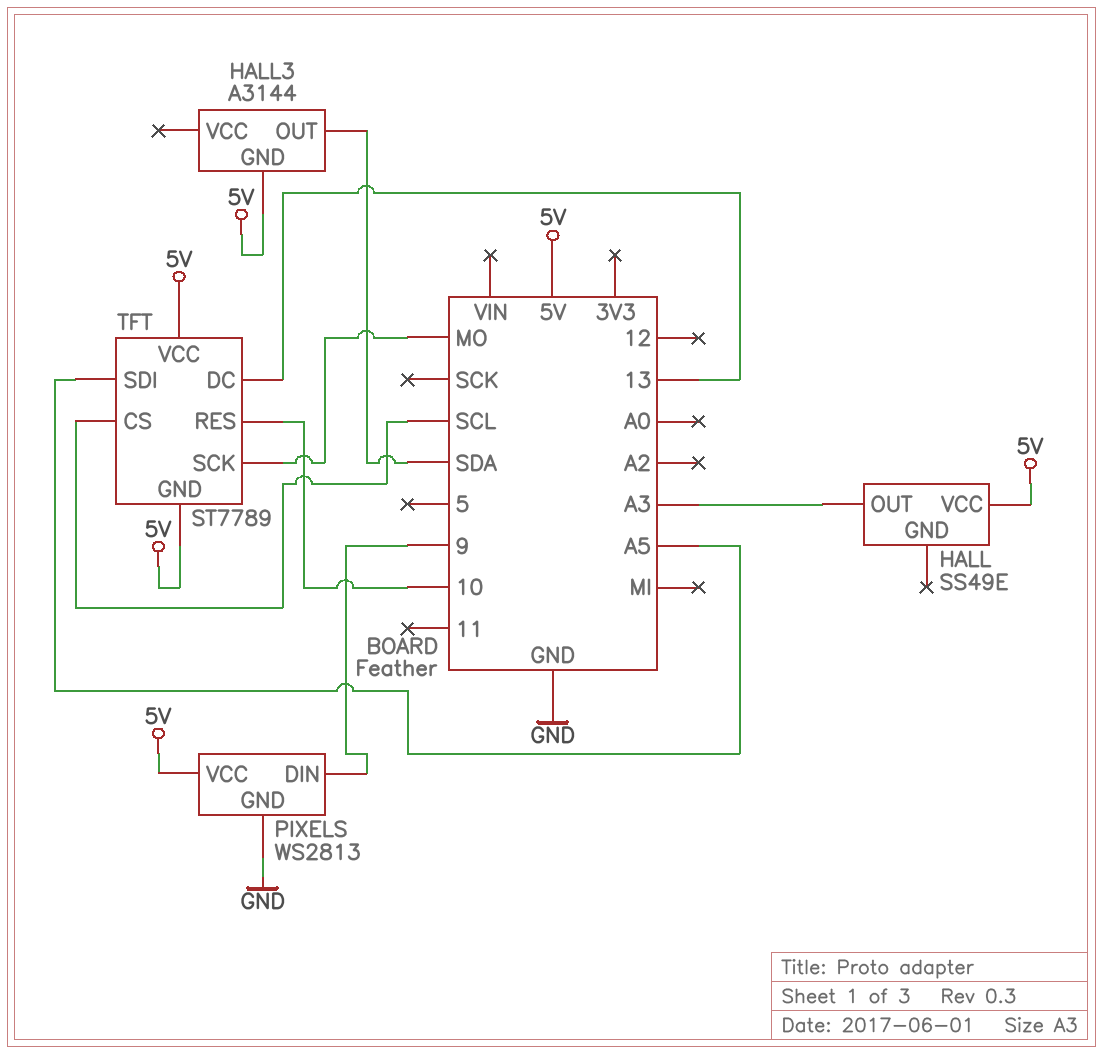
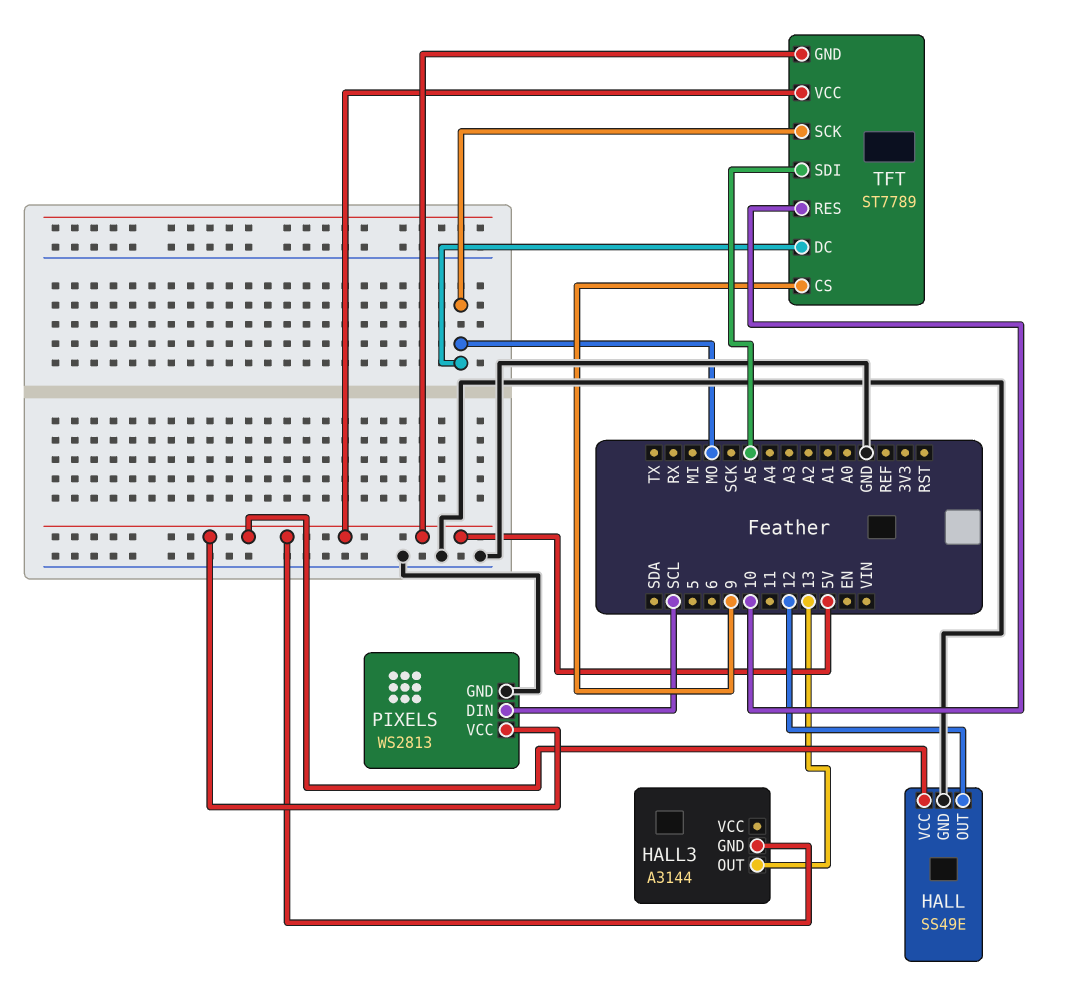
HALL pin GND: none -> GND
HALL pin OUT: A3 -> 12
HALL3 pin OUT: SDA -> 13
PIXELS pin DIN: 9 -> SCL
TFT pin CS: SCL -> 9
TFT pin DC: 13 -> MO

